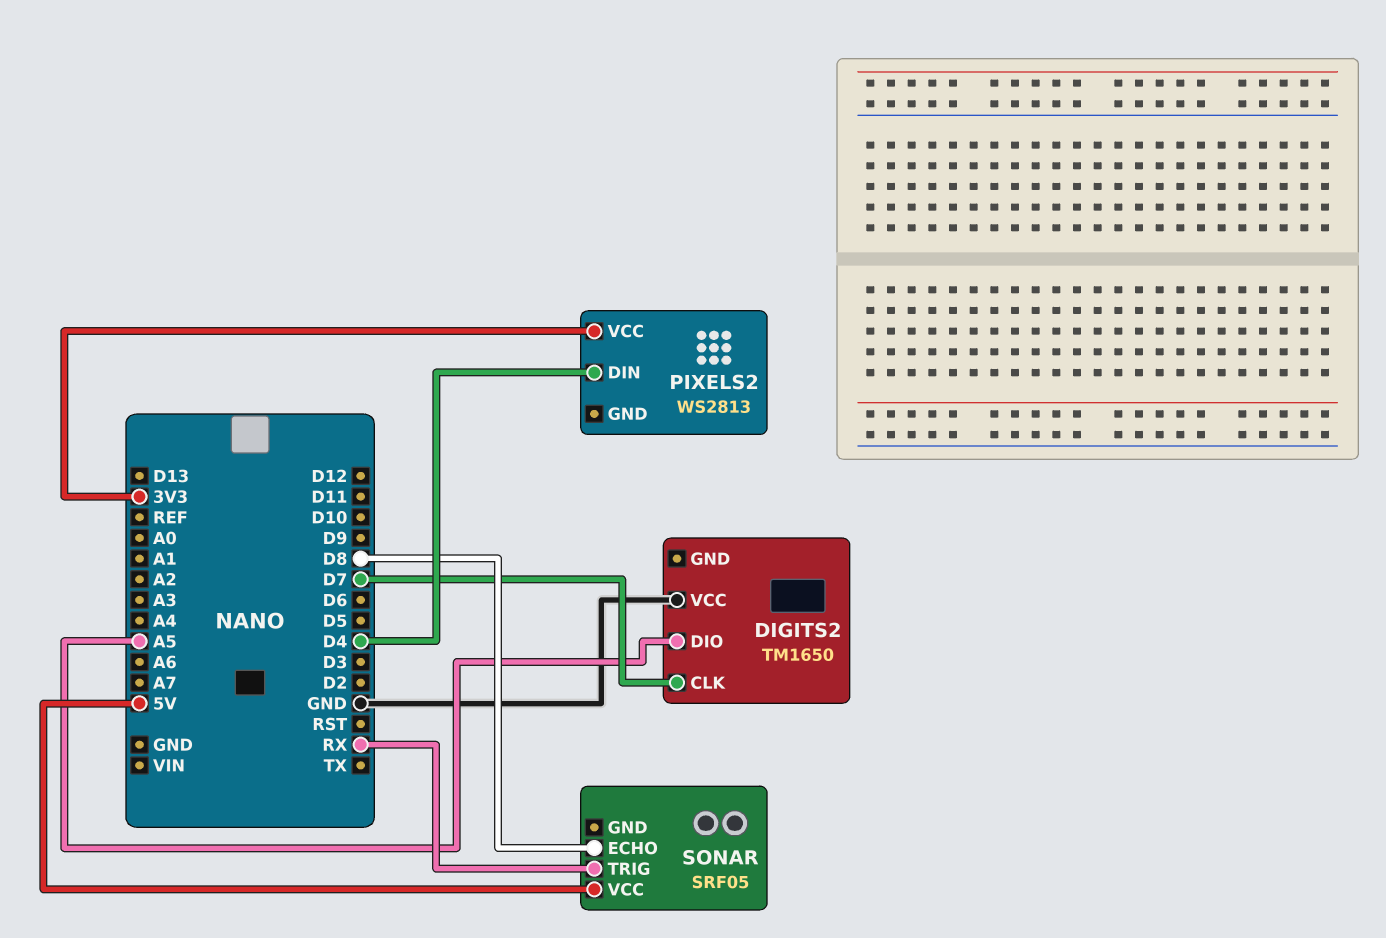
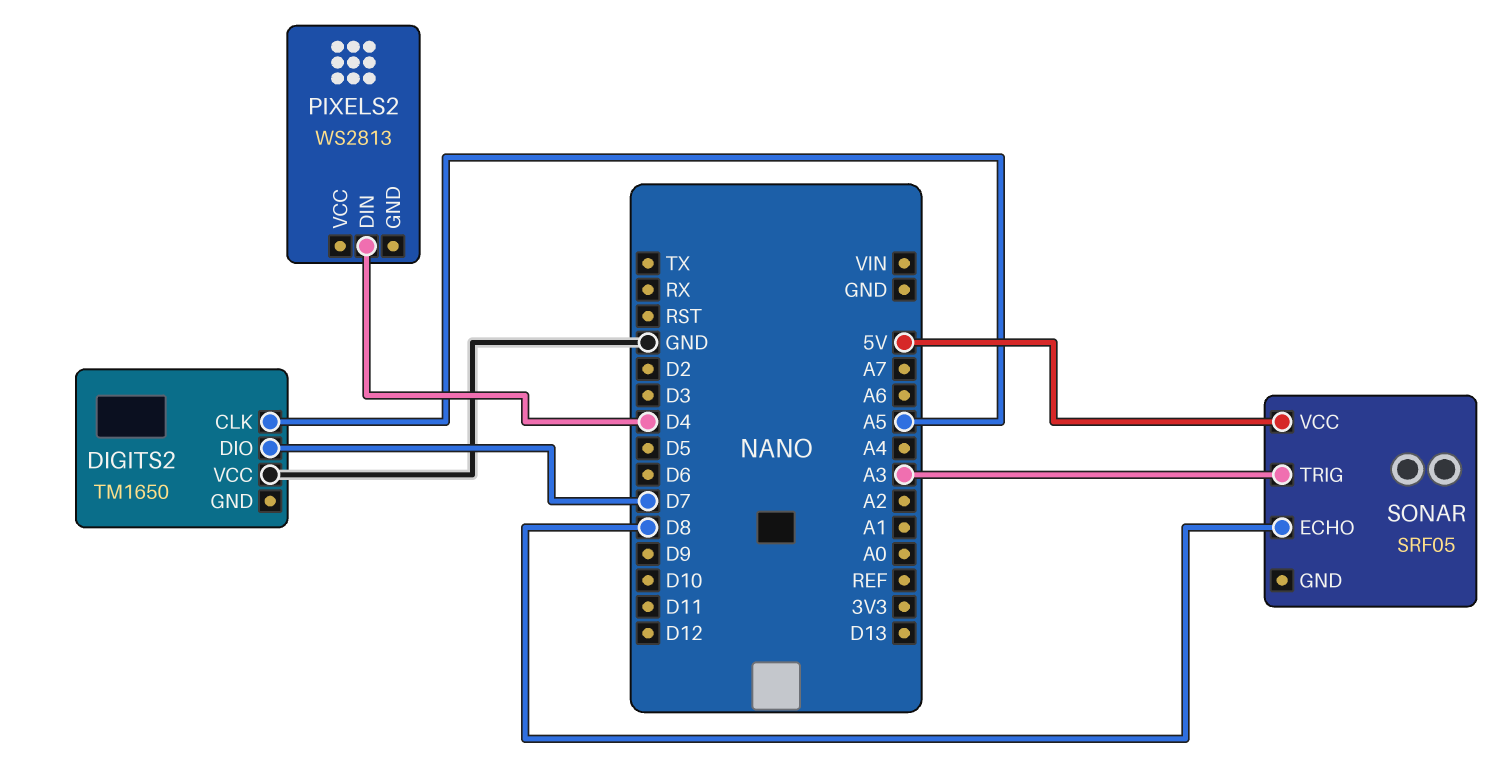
DIGITS2 pin CLK: D7 -> A5
DIGITS2 pin DIO: A5 -> D7
PIXELS2 pin VCC: 3V3 -> none
SONAR pin TRIG: RX -> A3

